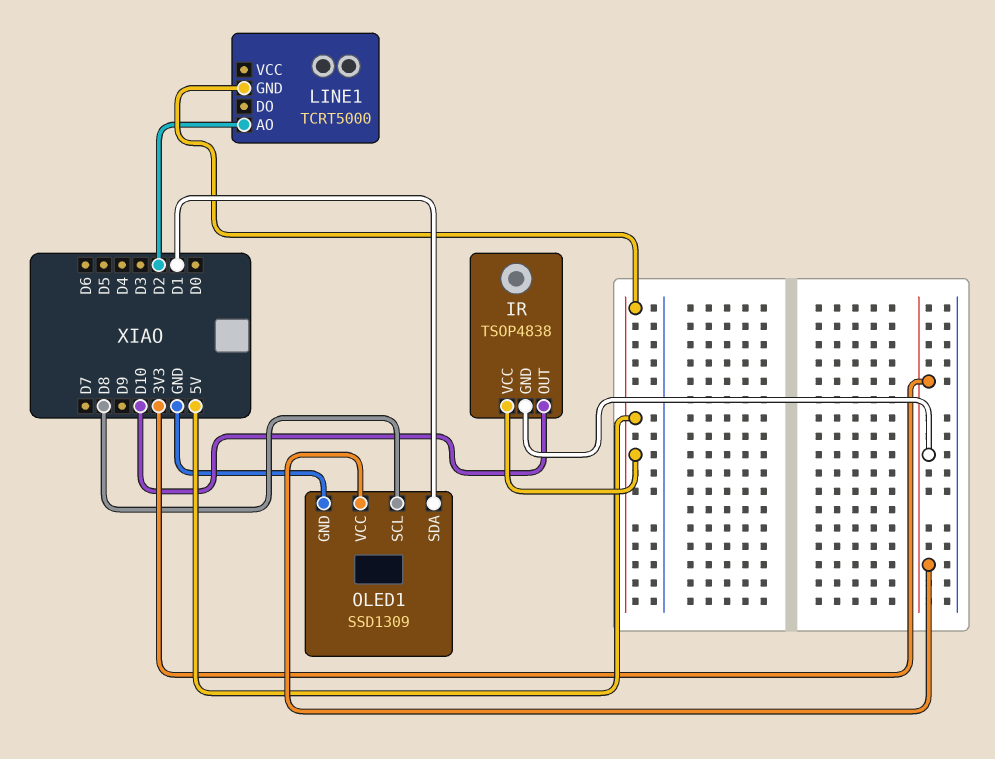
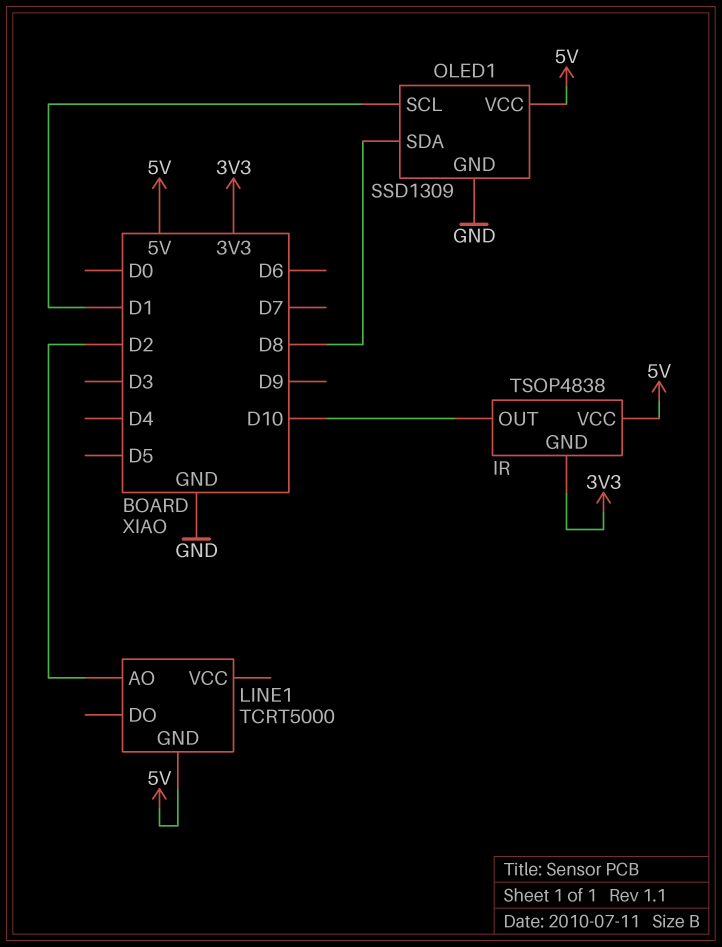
OLED1 pin SCL: D8 -> D1
OLED1 pin SDA: D1 -> D8
OLED1 pin VCC: 3V3 -> 5V

